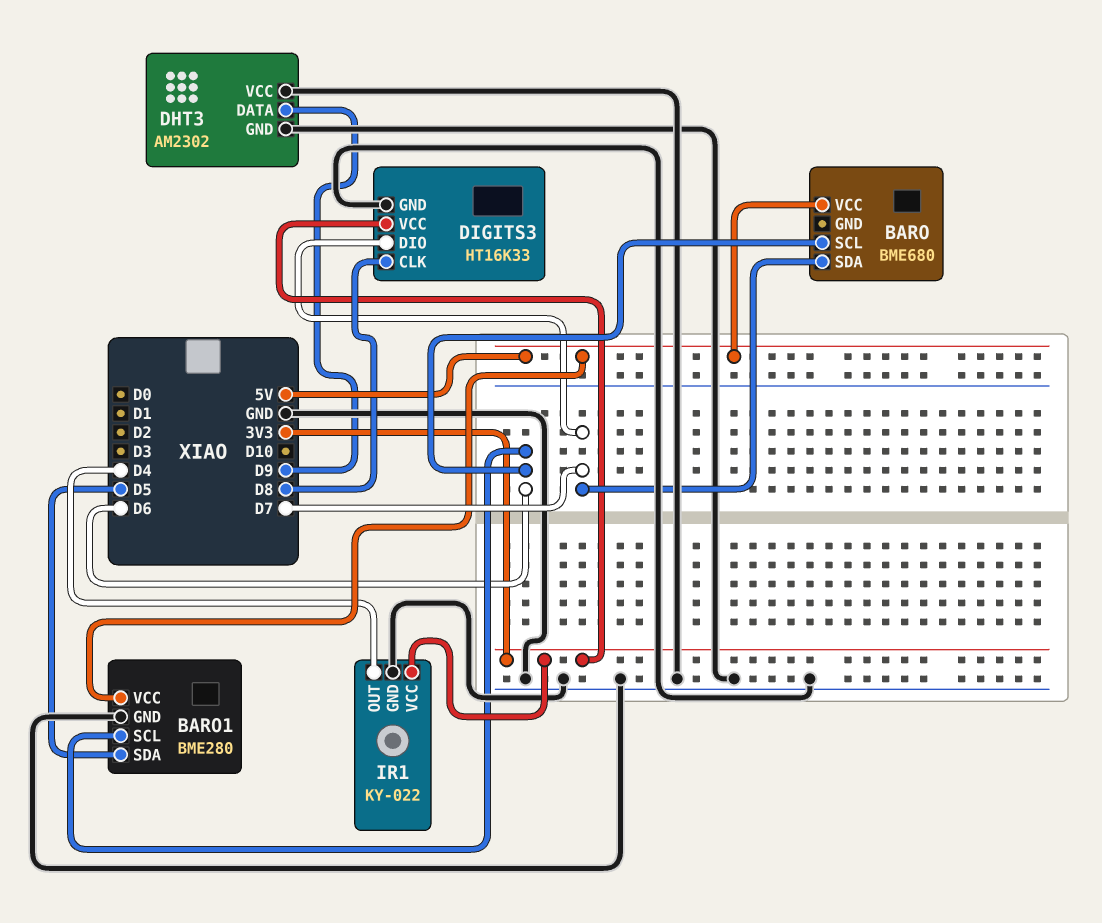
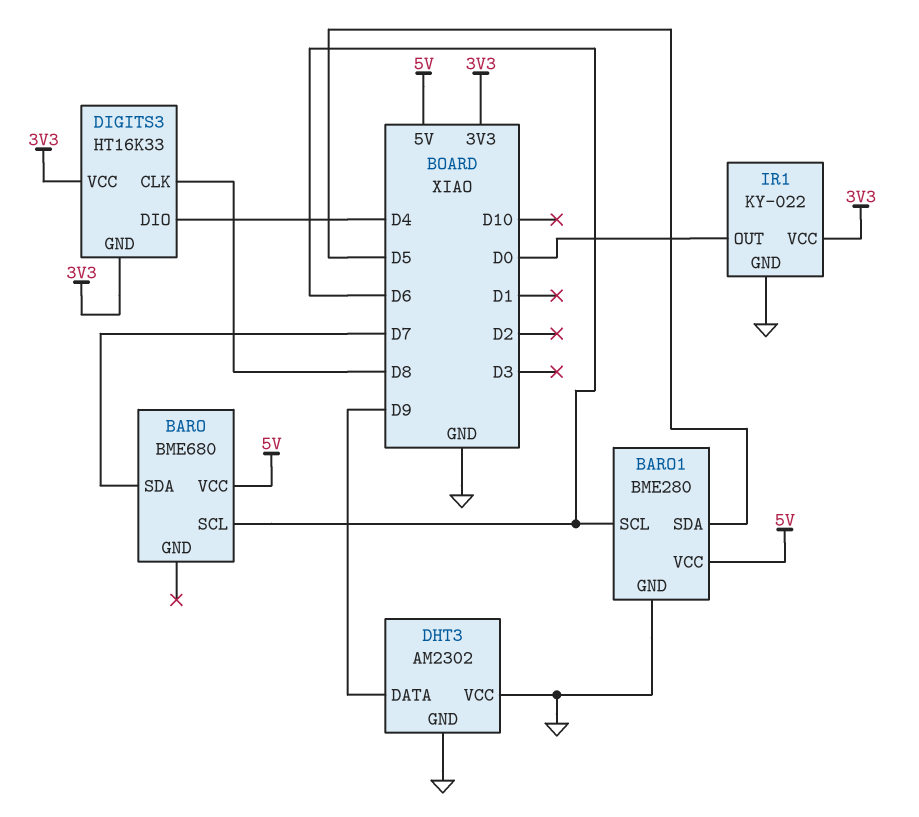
DIGITS3 pin DIO: D7 -> D4
DIGITS3 pin GND: GND -> 3V3
IR1 pin OUT: D4 -> D0

